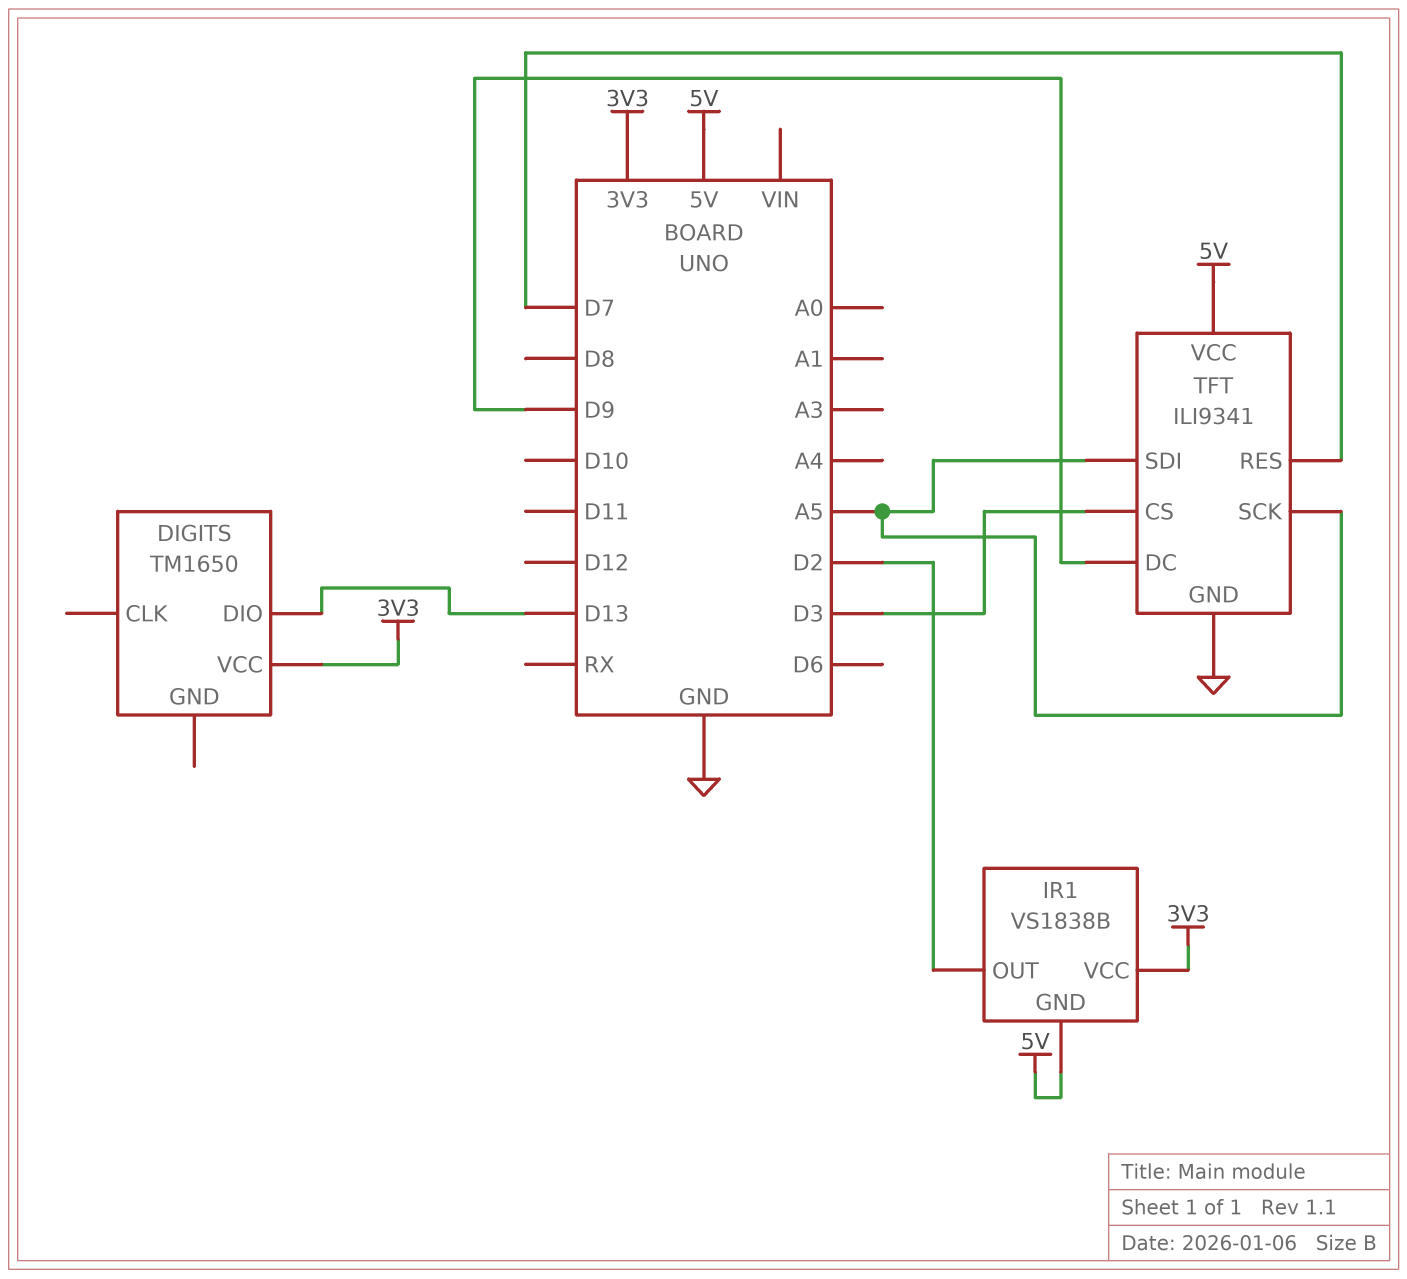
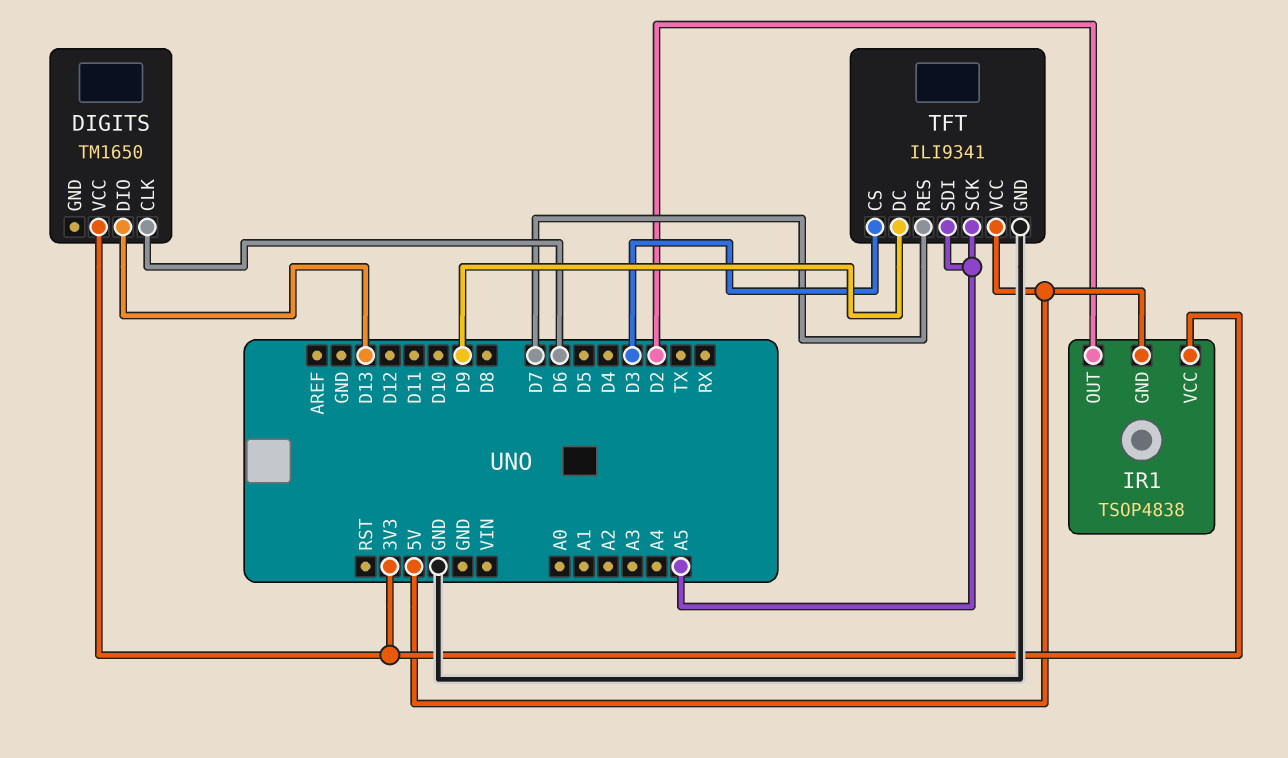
DIGITS pin CLK: none -> D6
IR1: VS1838B -> TSOP4838

